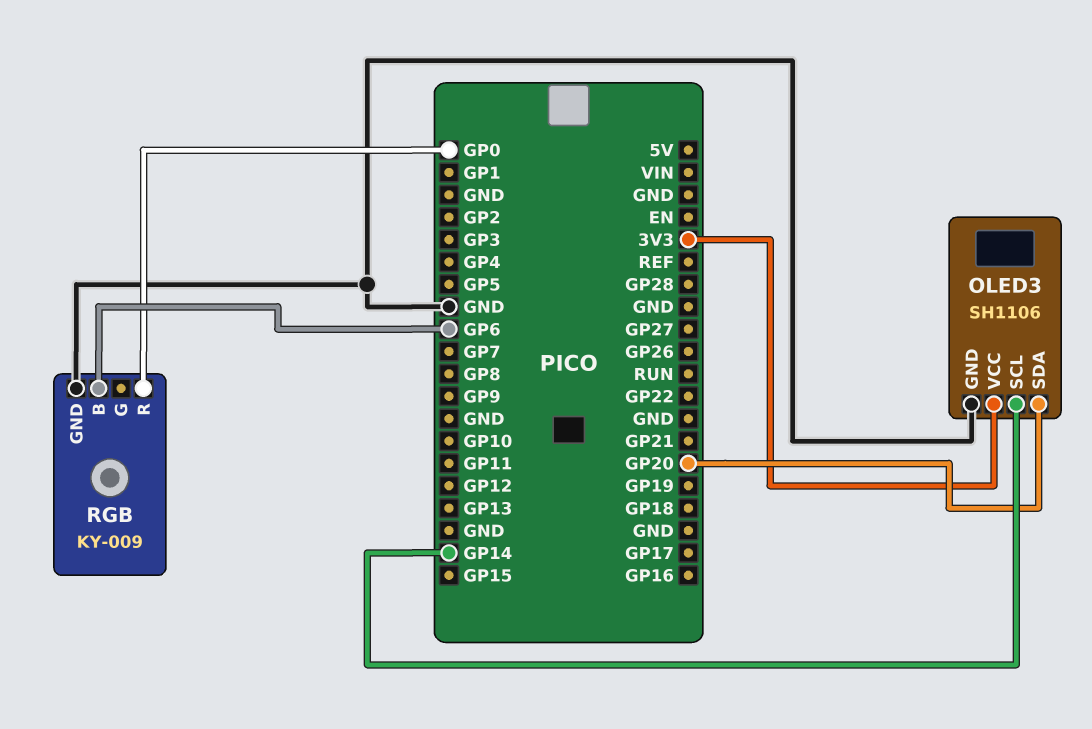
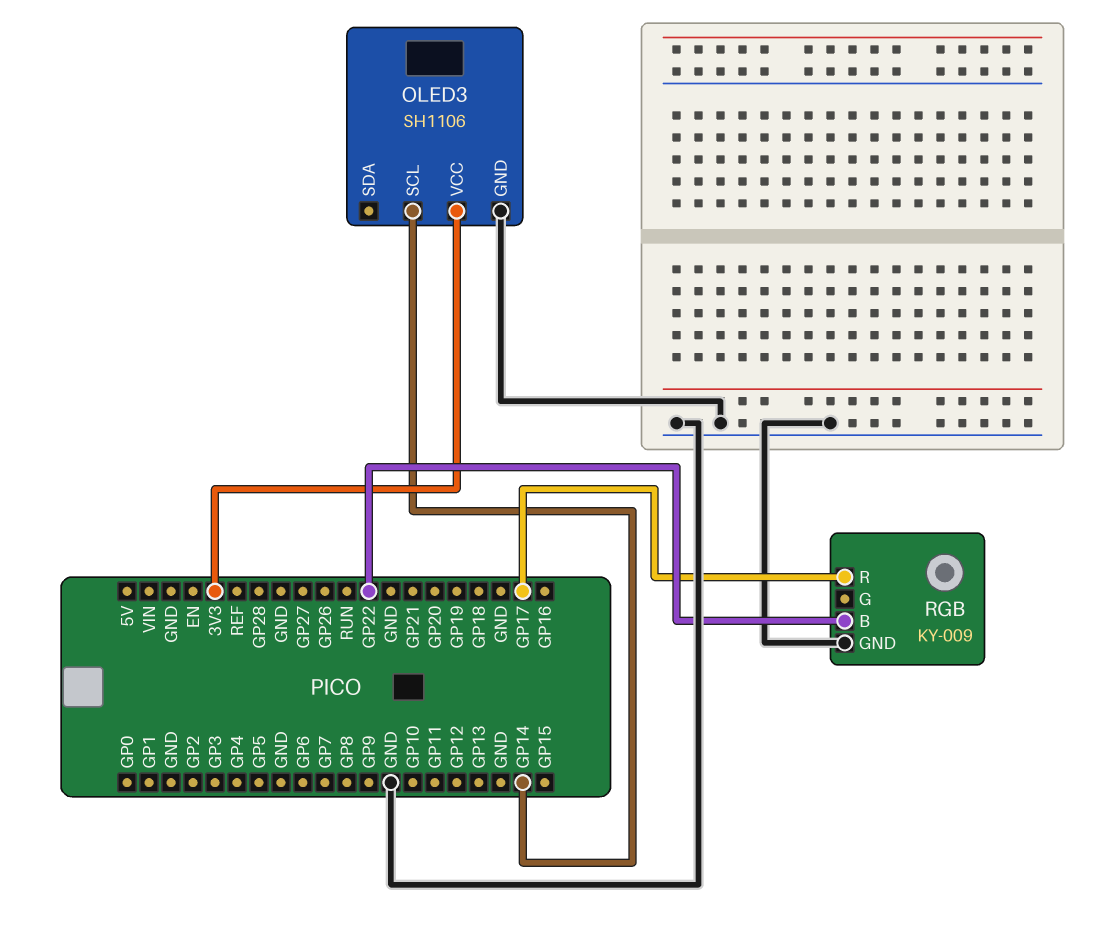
OLED3 pin SDA: GP20 -> none
RGB pin B: GP6 -> GP22
RGB pin R: GP0 -> GP17

